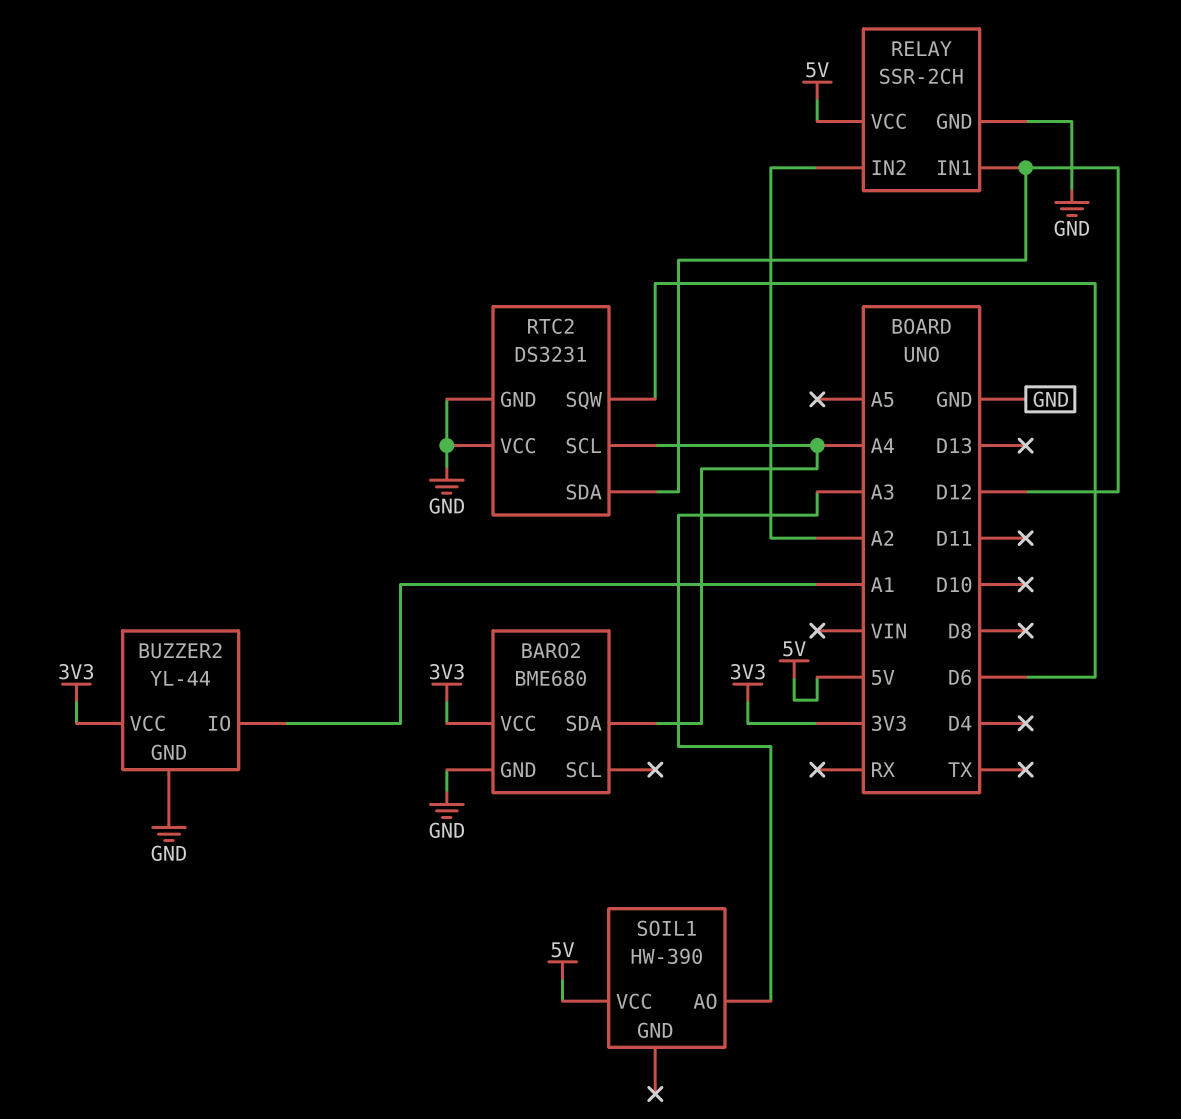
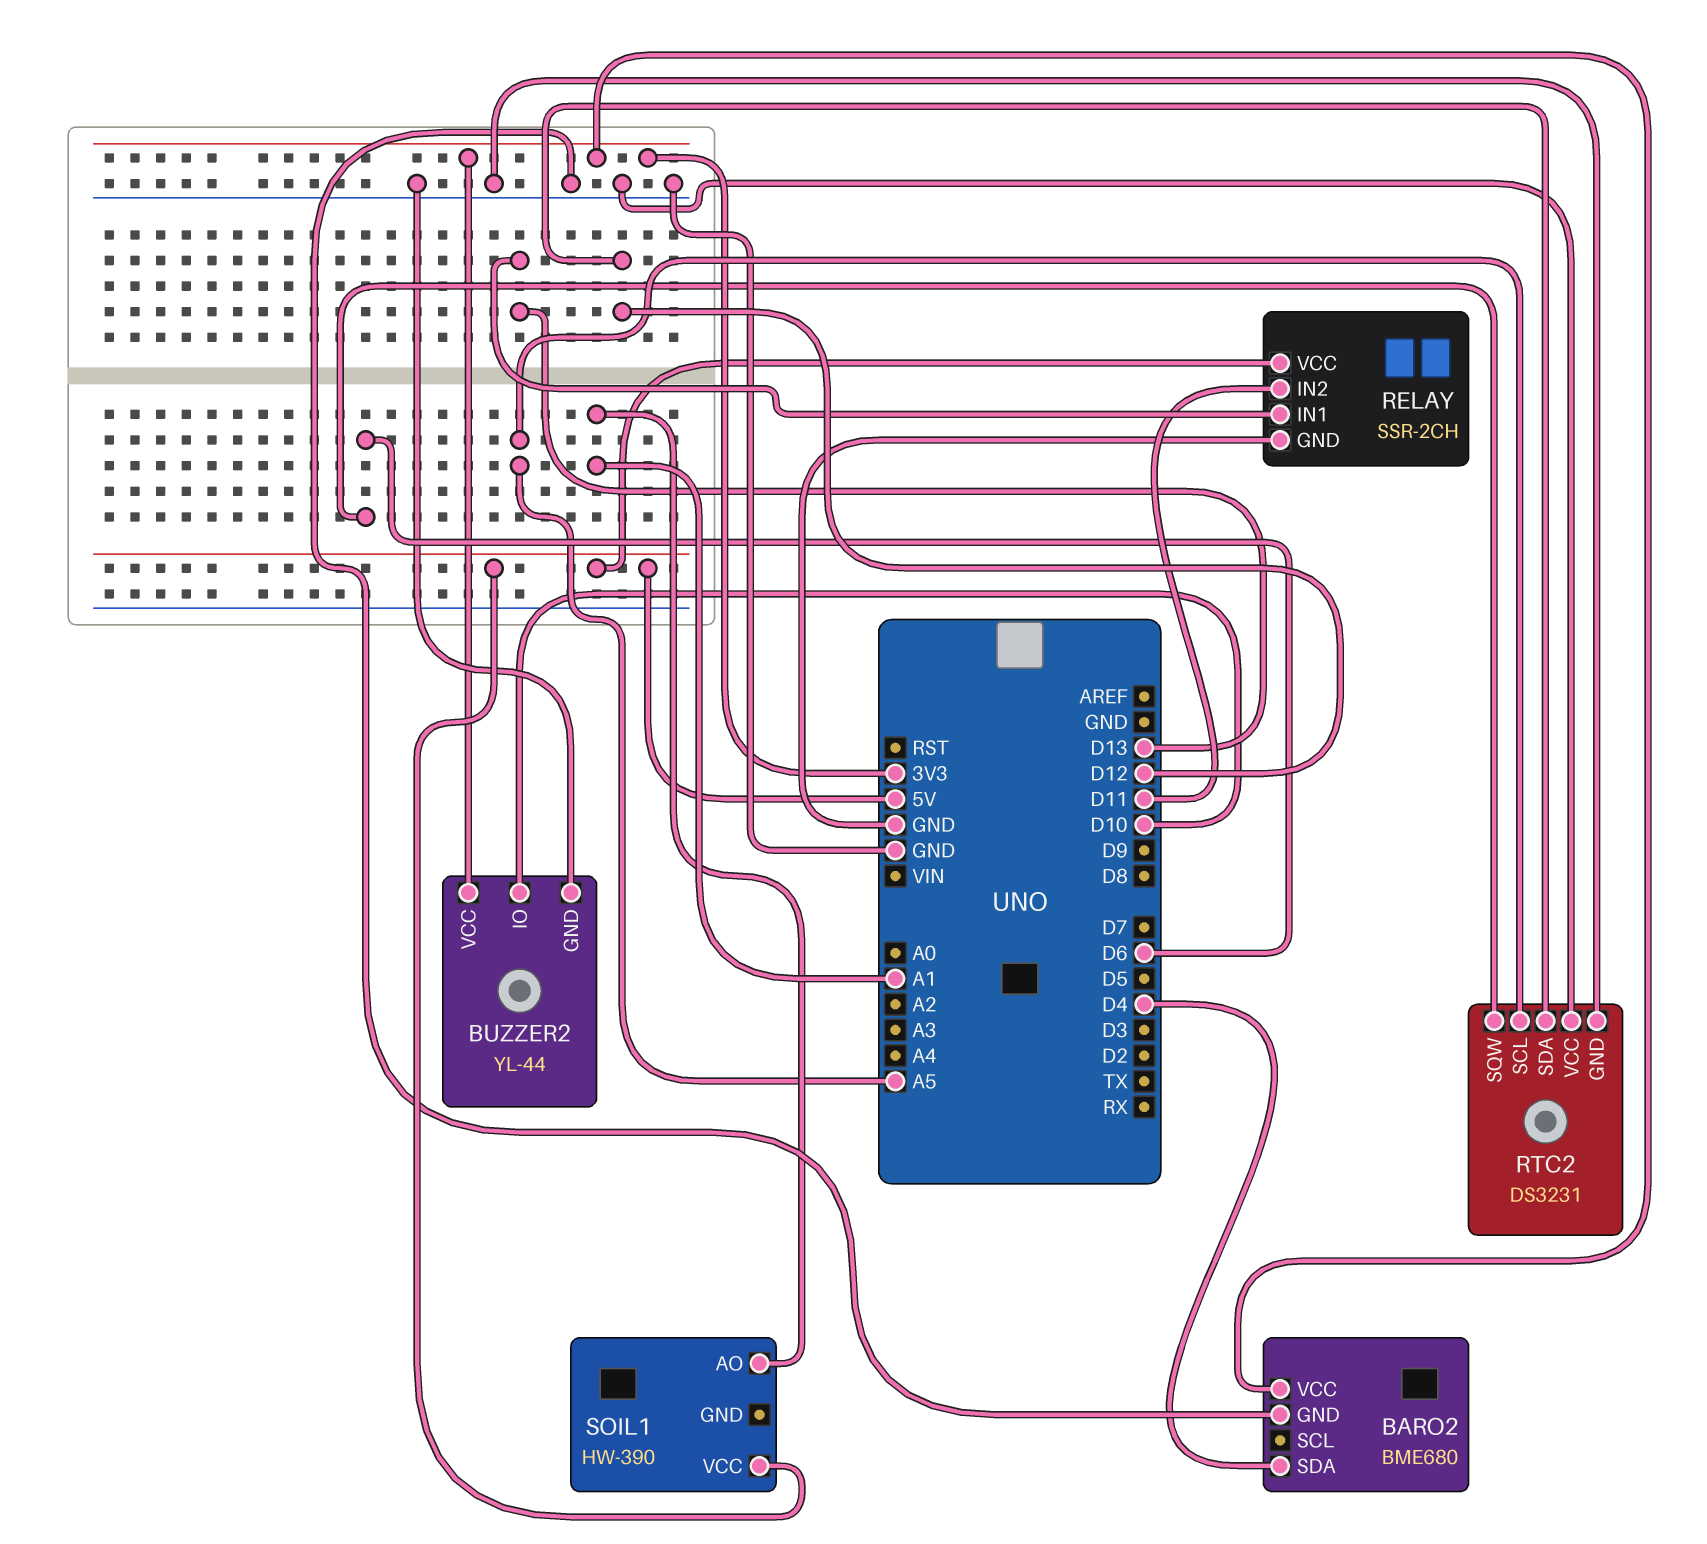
BARO2 pin SDA: A4 -> D4
BUZZER2 pin IO: A1 -> D10
RELAY pin IN1: D12 -> D13
RELAY pin IN2: A2 -> D11
RTC2 pin SCL: A4 -> A5
SOIL1 pin AO: A3 -> A1

